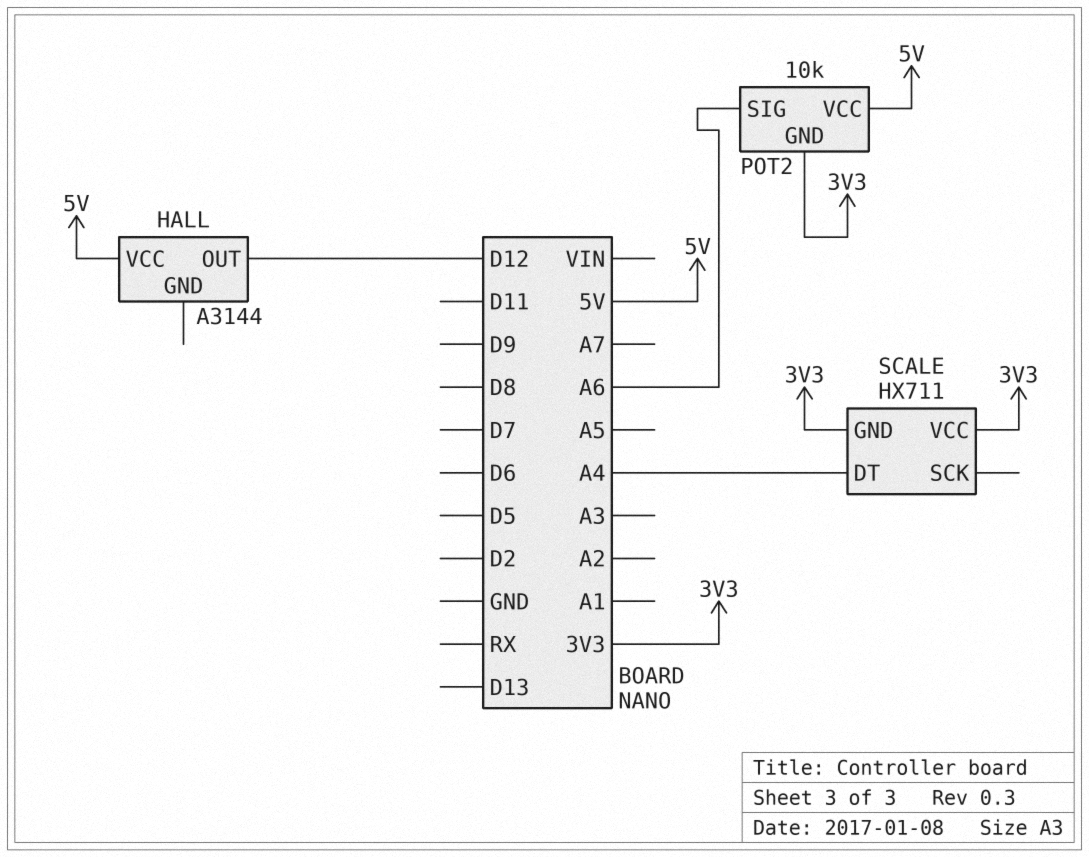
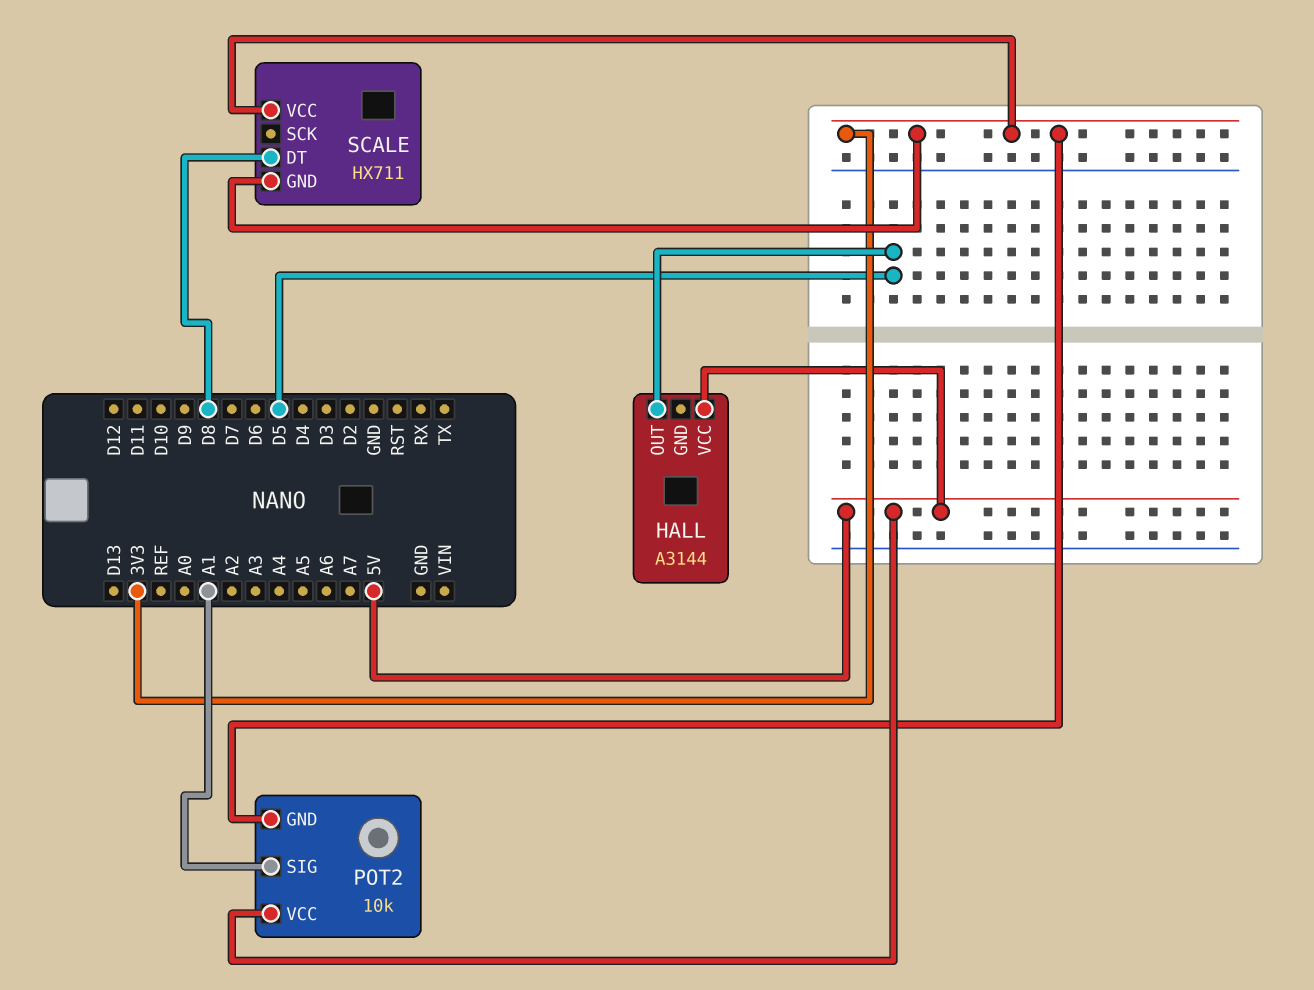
HALL pin OUT: D12 -> D5
POT2 pin SIG: A6 -> A1
SCALE pin DT: A4 -> D8

